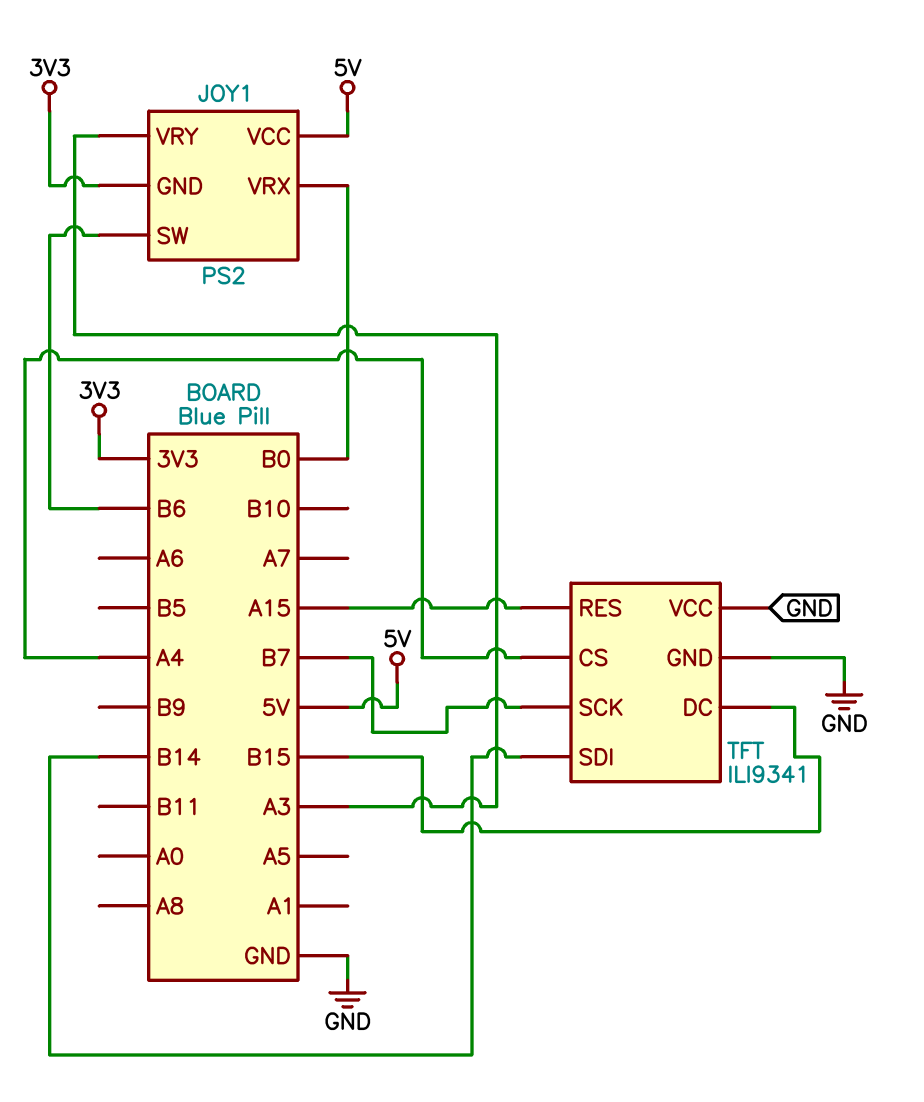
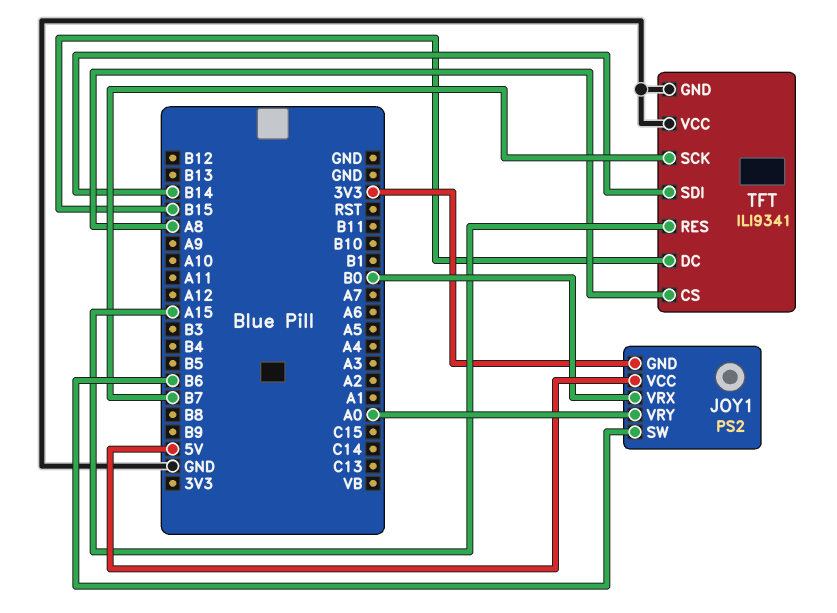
JOY1 pin VRY: A3 -> A0
TFT pin CS: A4 -> A8

